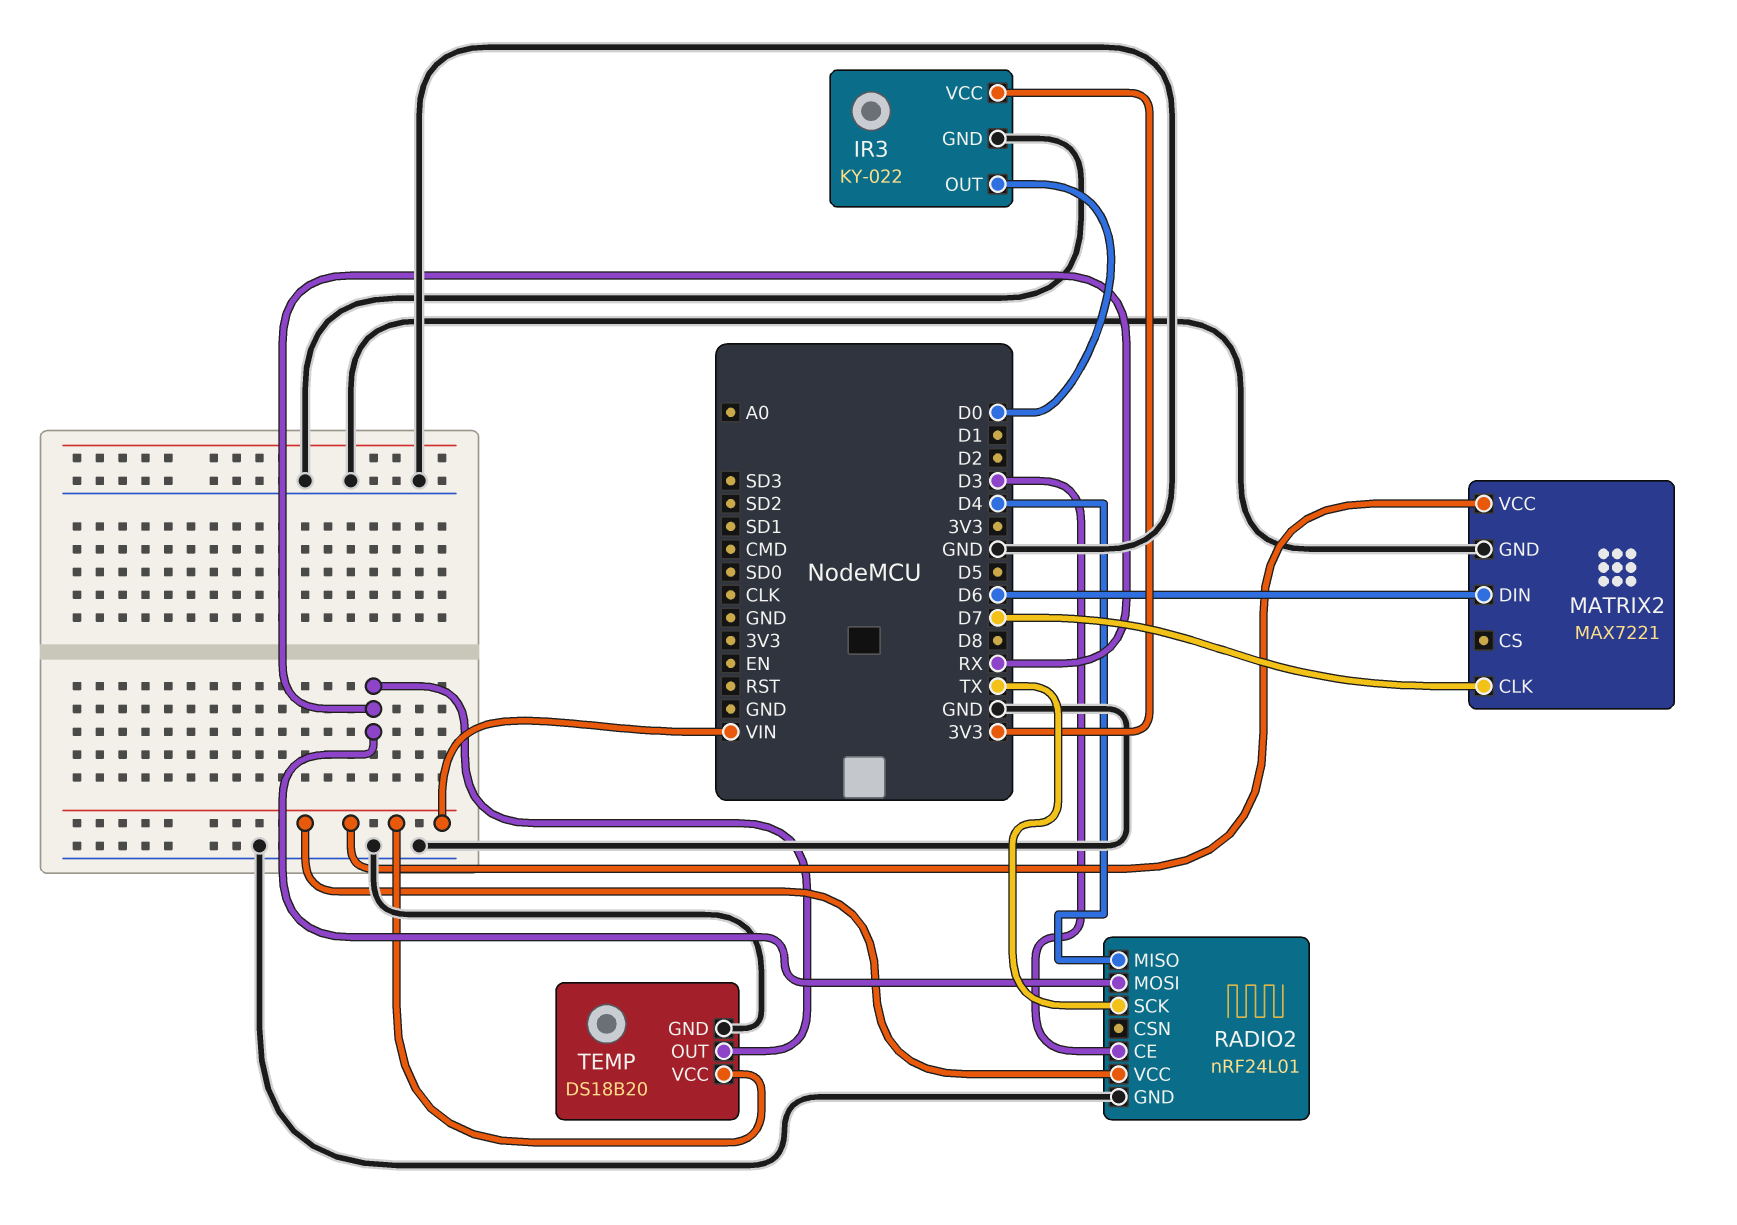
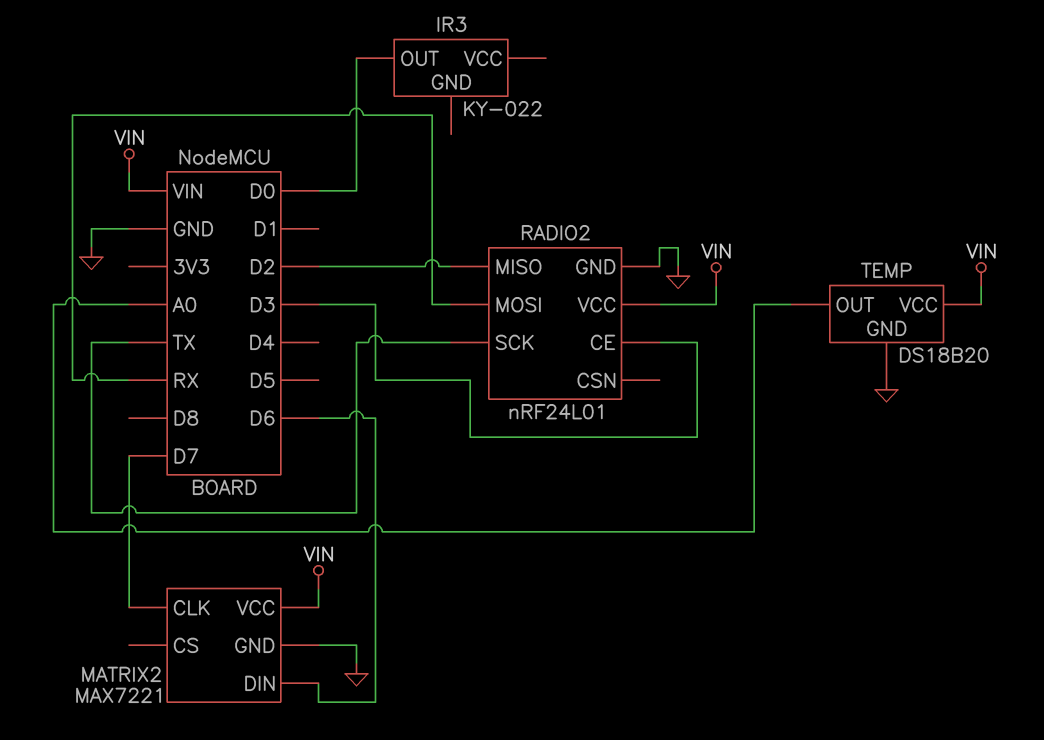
IR3 pin GND: GND -> none
IR3 pin VCC: 3V3 -> none
RADIO2 pin MISO: D4 -> D2
TEMP pin OUT: RX -> A0

